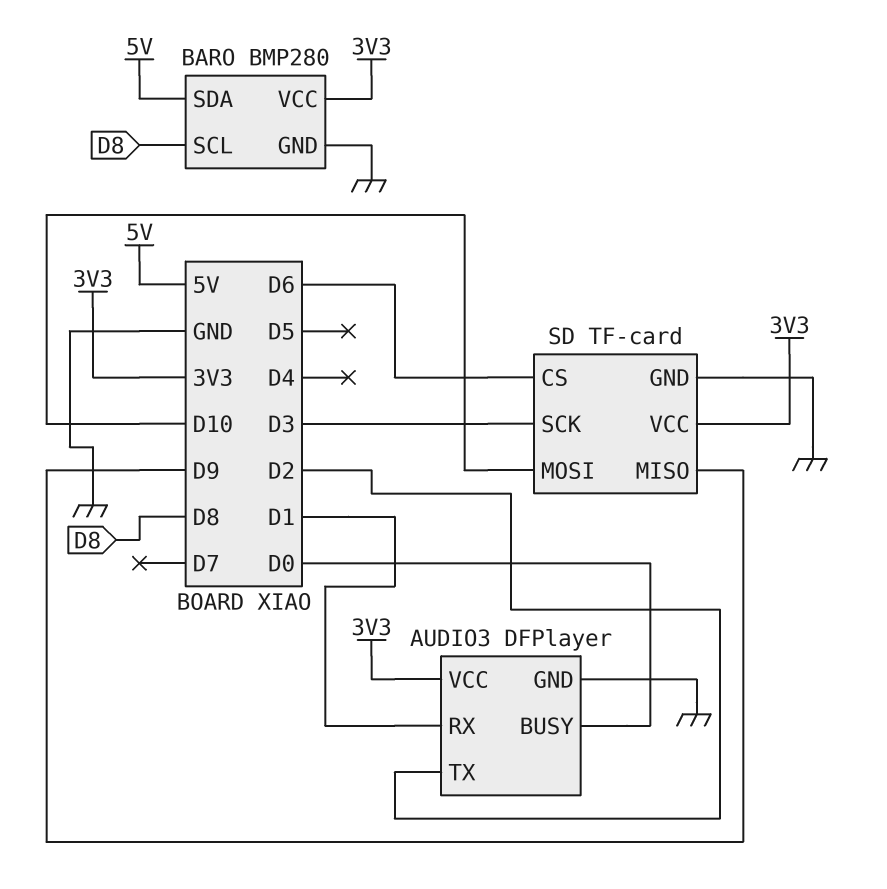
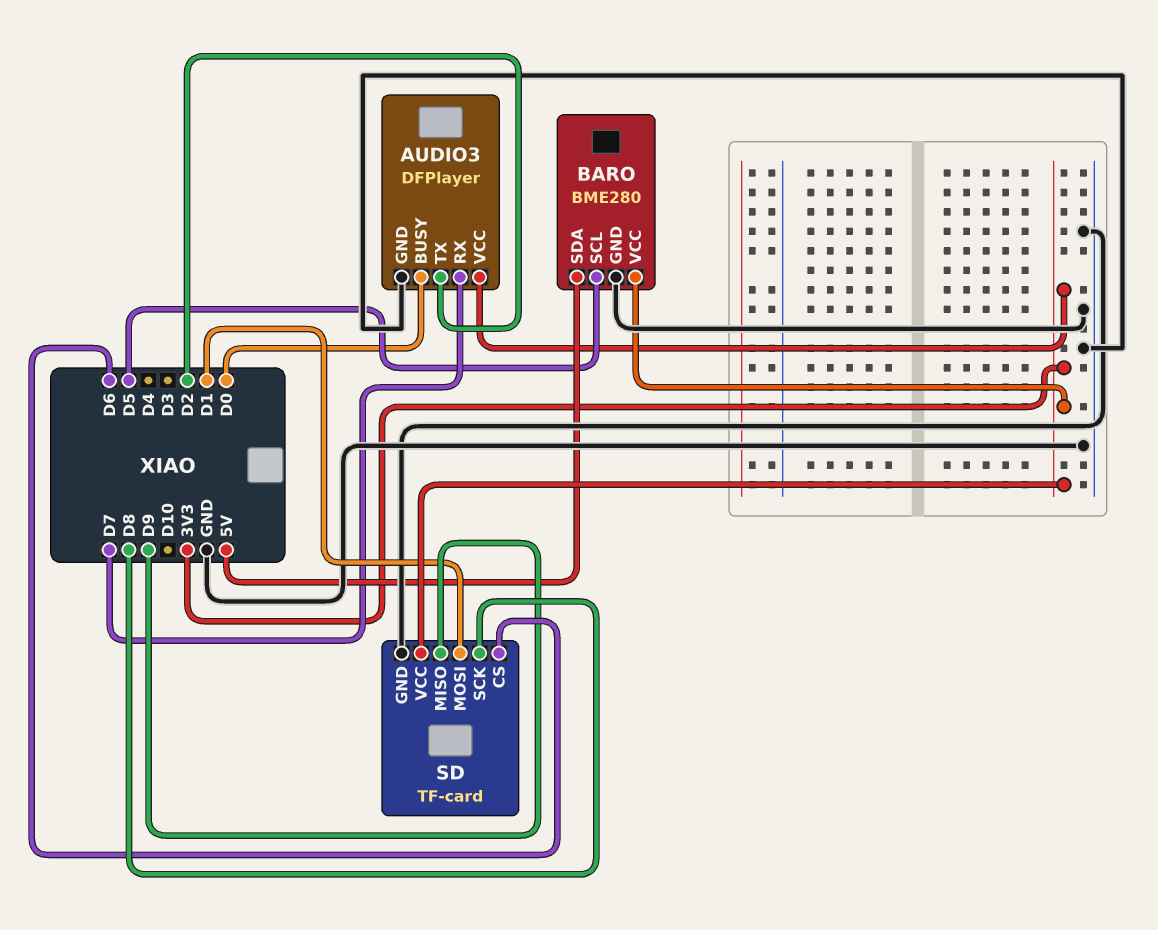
AUDIO3 pin RX: D1 -> D7
BARO: BMP280 -> BME280
BARO pin SCL: D8 -> D5
SD pin MOSI: D10 -> D1
SD pin SCK: D3 -> D8

